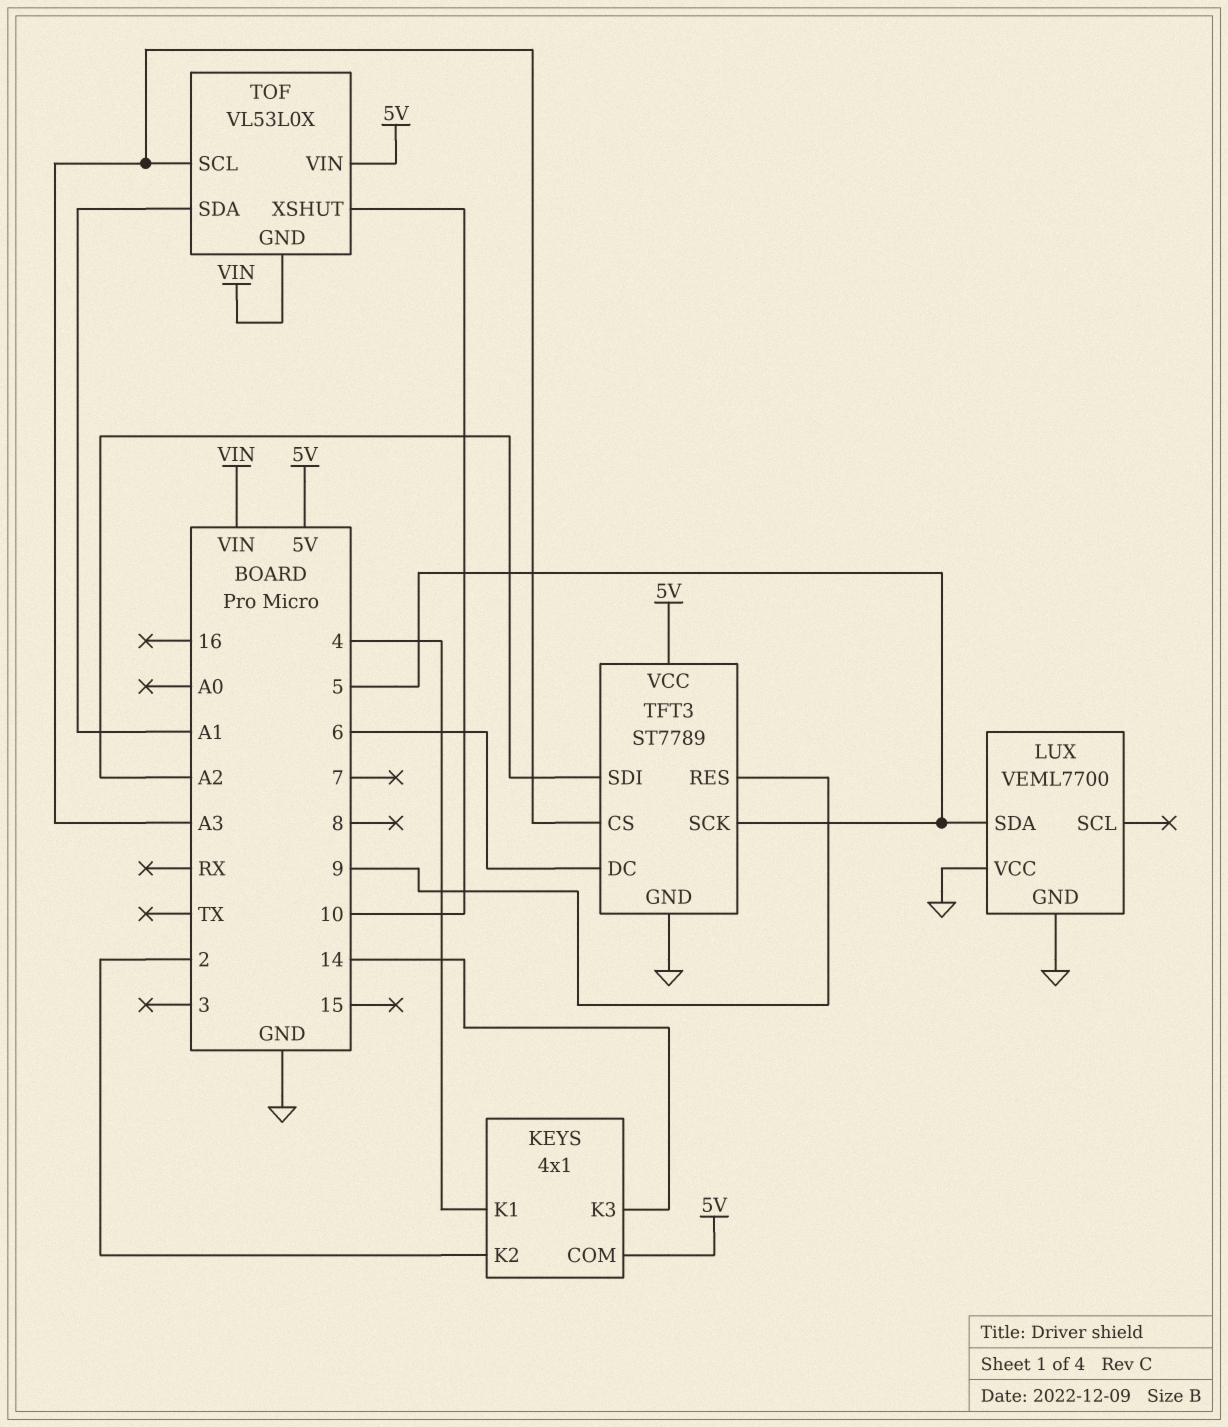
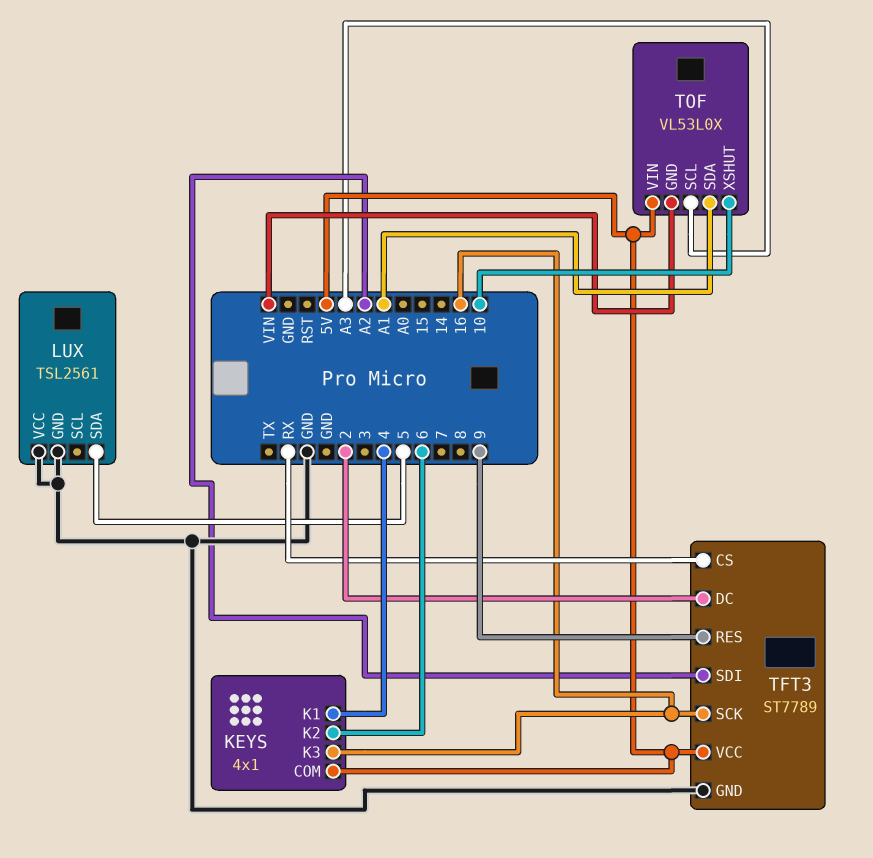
KEYS pin K2: 2 -> 6
KEYS pin K3: 14 -> 16
LUX: VEML7700 -> TSL2561
TFT3 pin CS: A3 -> RX
TFT3 pin DC: 6 -> 2
TFT3 pin SCK: 5 -> 16

